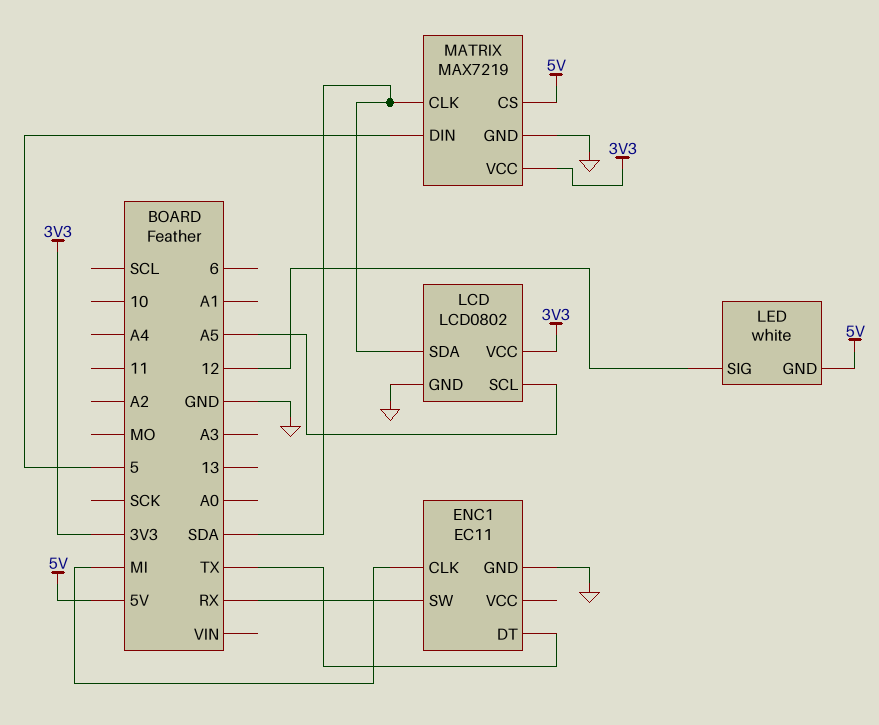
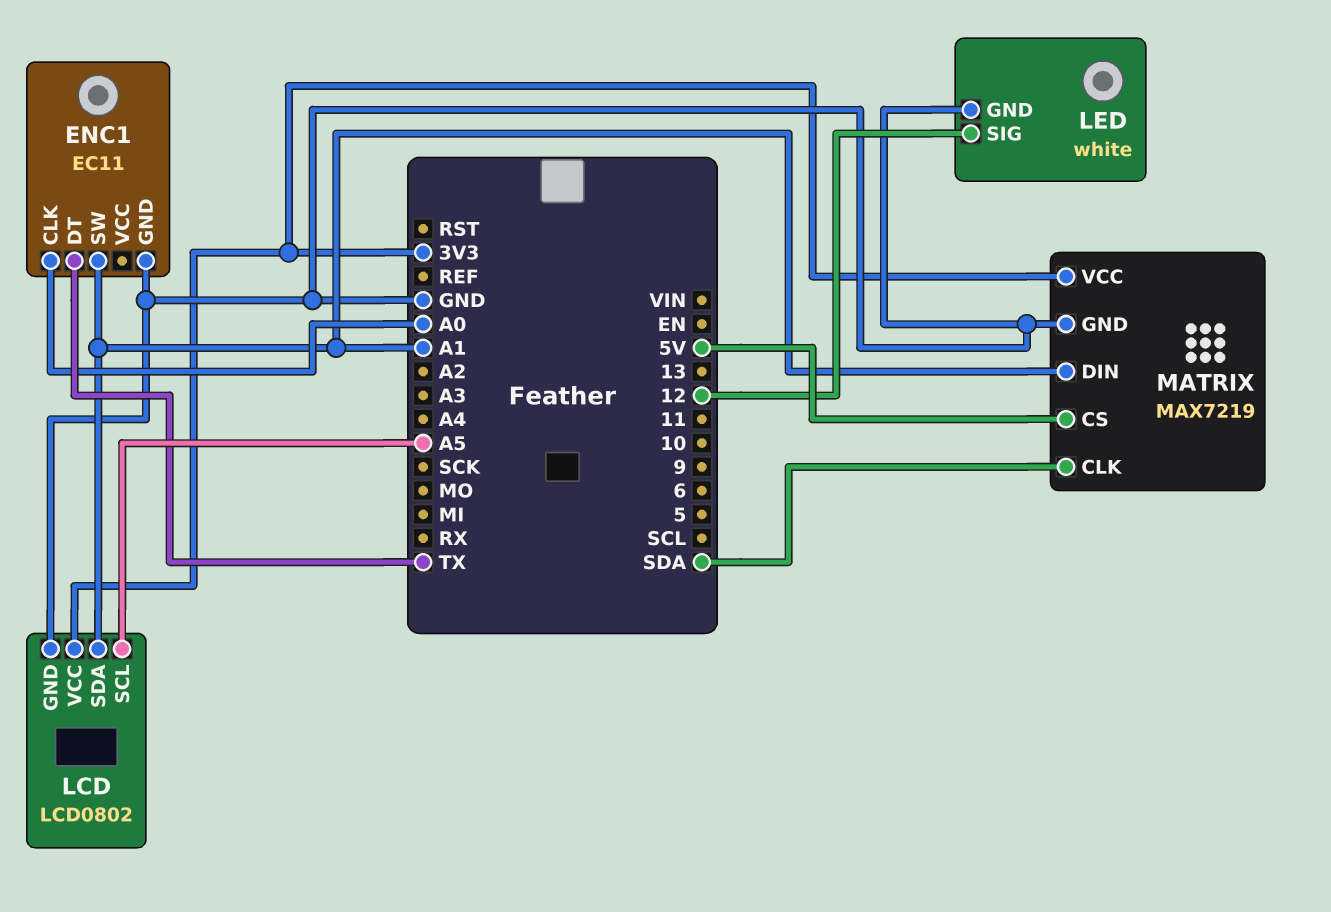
ENC1 pin CLK: MI -> A0
ENC1 pin SW: RX -> A1
LCD pin SDA: SDA -> A1
LED pin GND: 5V -> GND
MATRIX pin DIN: 5 -> A1

